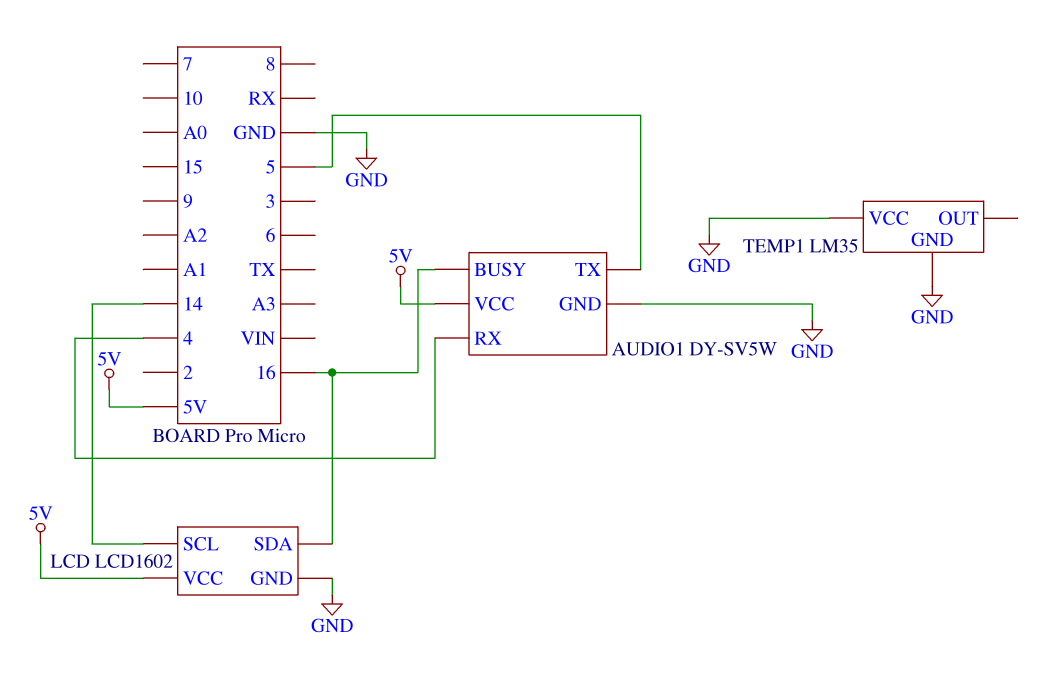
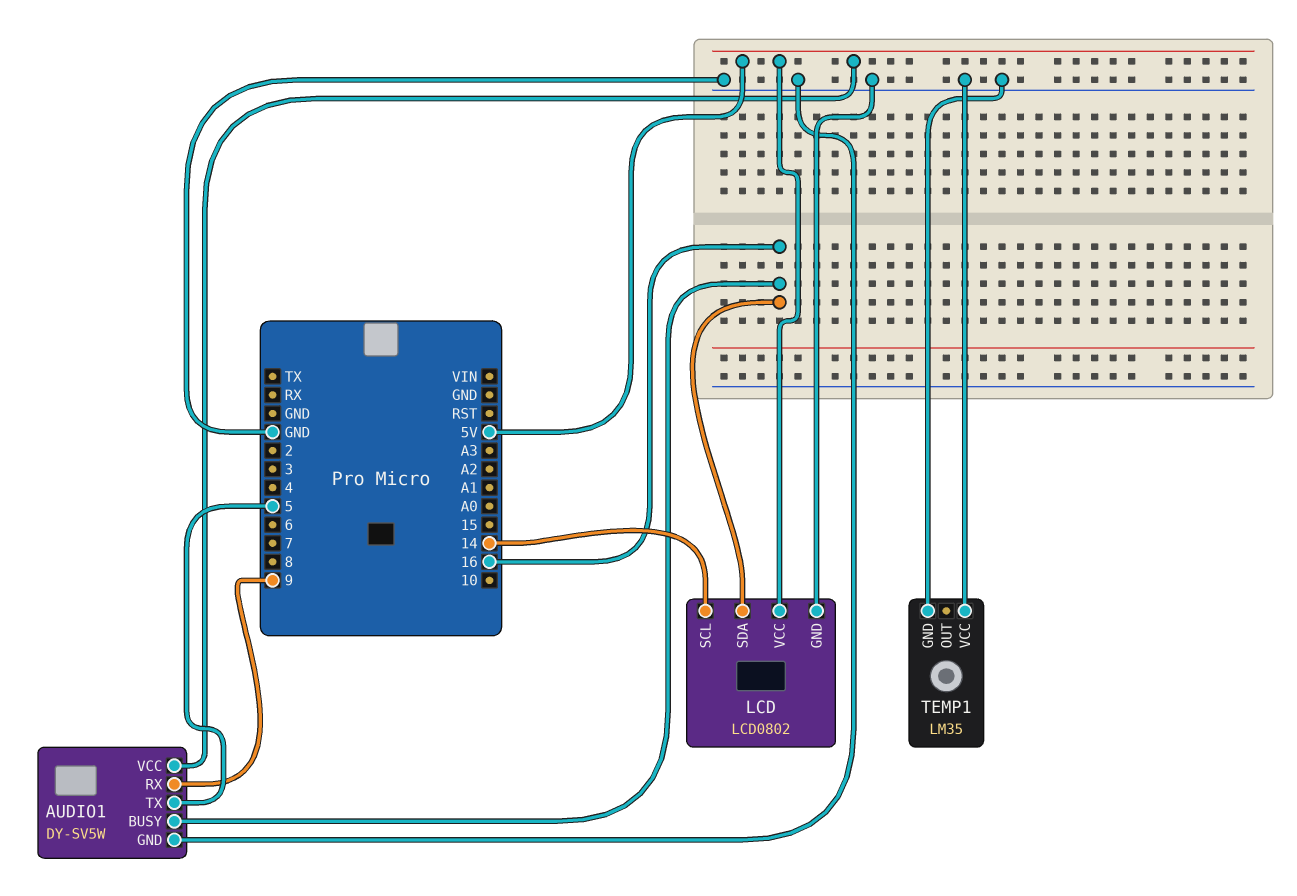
AUDIO1 pin RX: 4 -> 9
LCD: LCD1602 -> LCD0802

